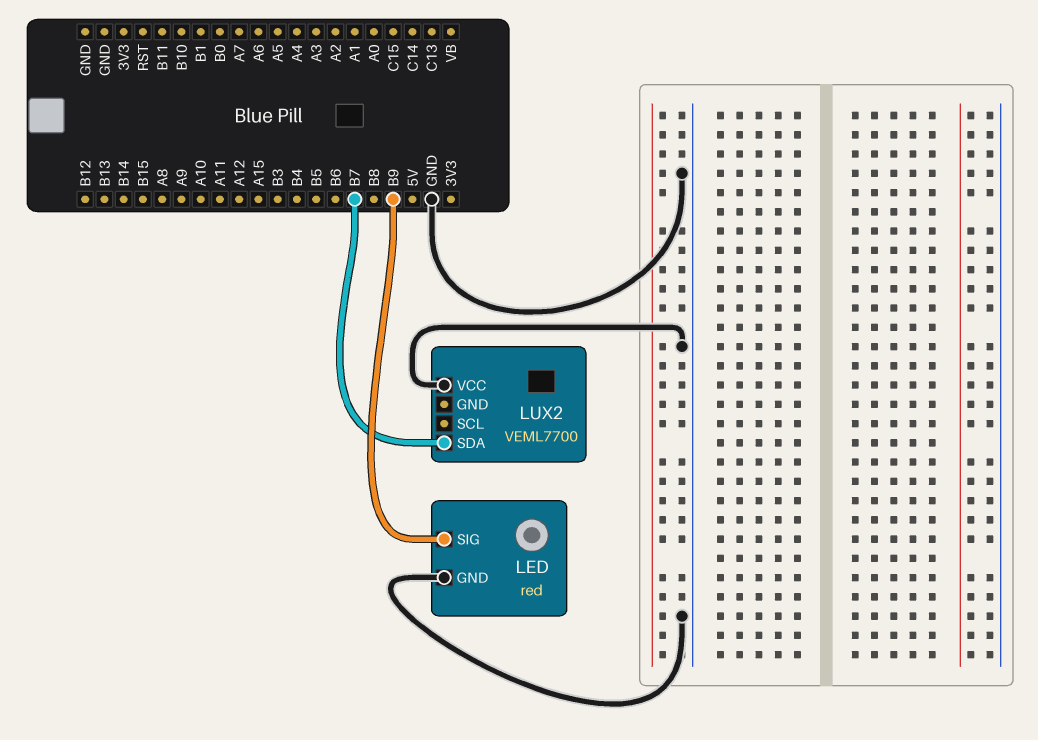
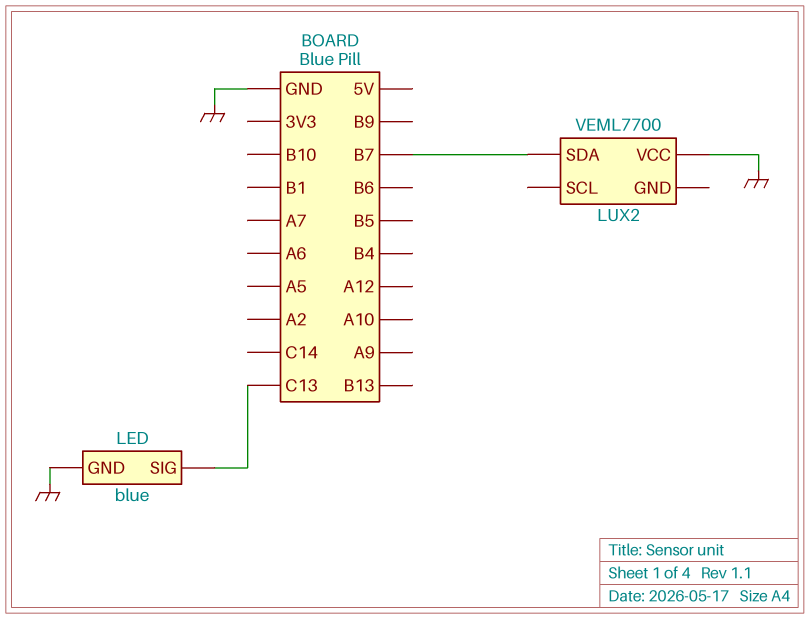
LED: red -> blue
LED pin SIG: B9 -> C13

